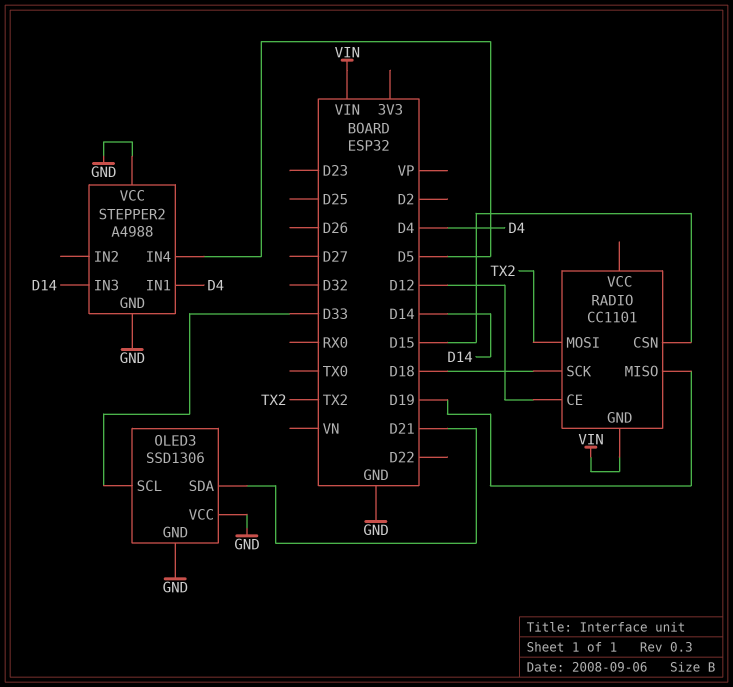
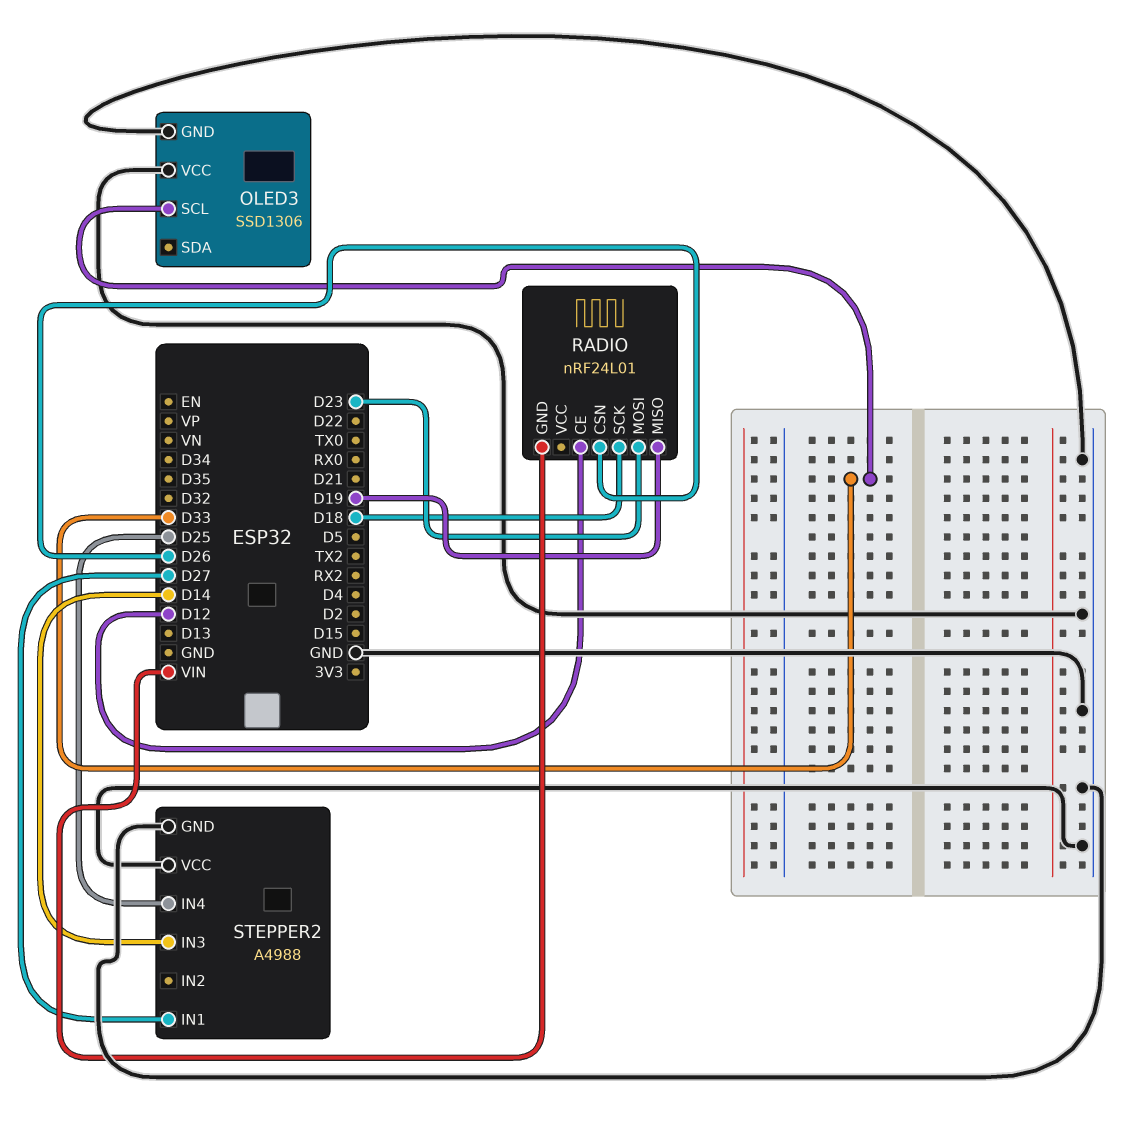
OLED3 pin SDA: D21 -> none
RADIO: CC1101 -> nRF24L01
RADIO pin CSN: D15 -> D26
RADIO pin MOSI: TX2 -> D23
STEPPER2 pin IN1: D4 -> D27
STEPPER2 pin IN4: D5 -> D25

